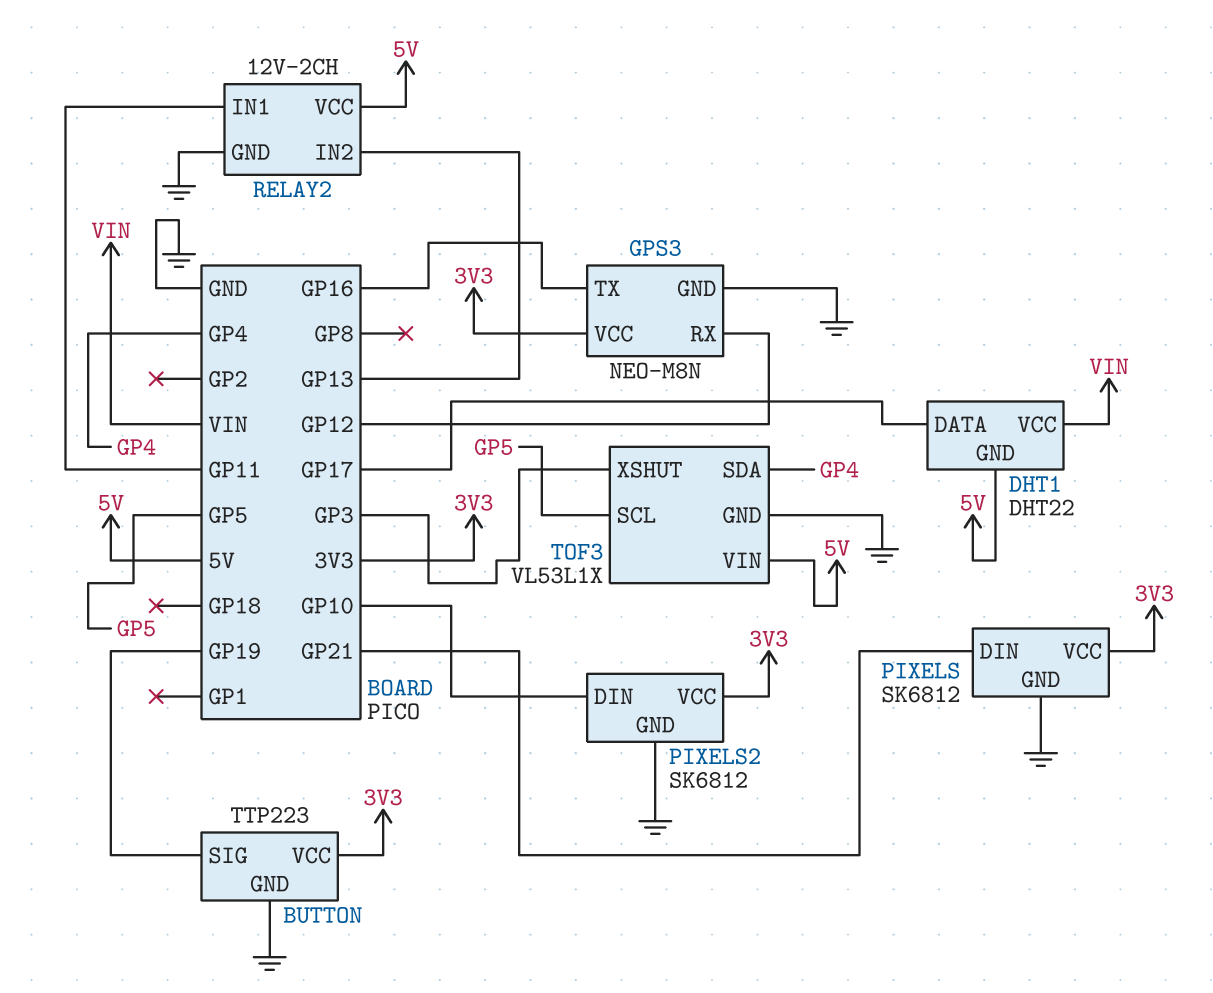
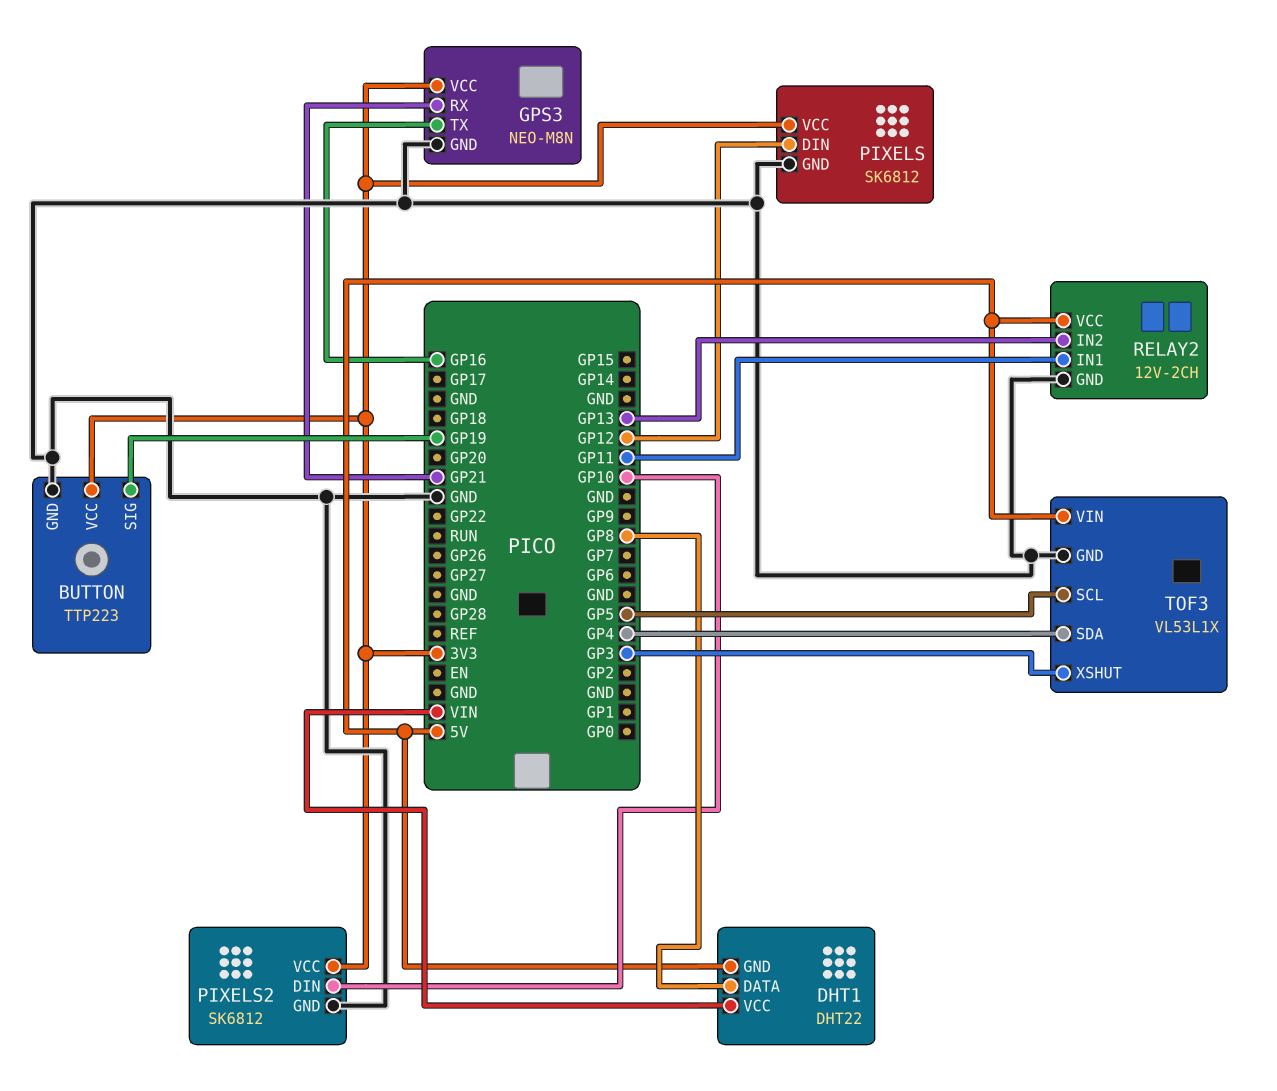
DHT1 pin DATA: GP17 -> GP8
GPS3 pin RX: GP12 -> GP21
PIXELS pin DIN: GP21 -> GP12

